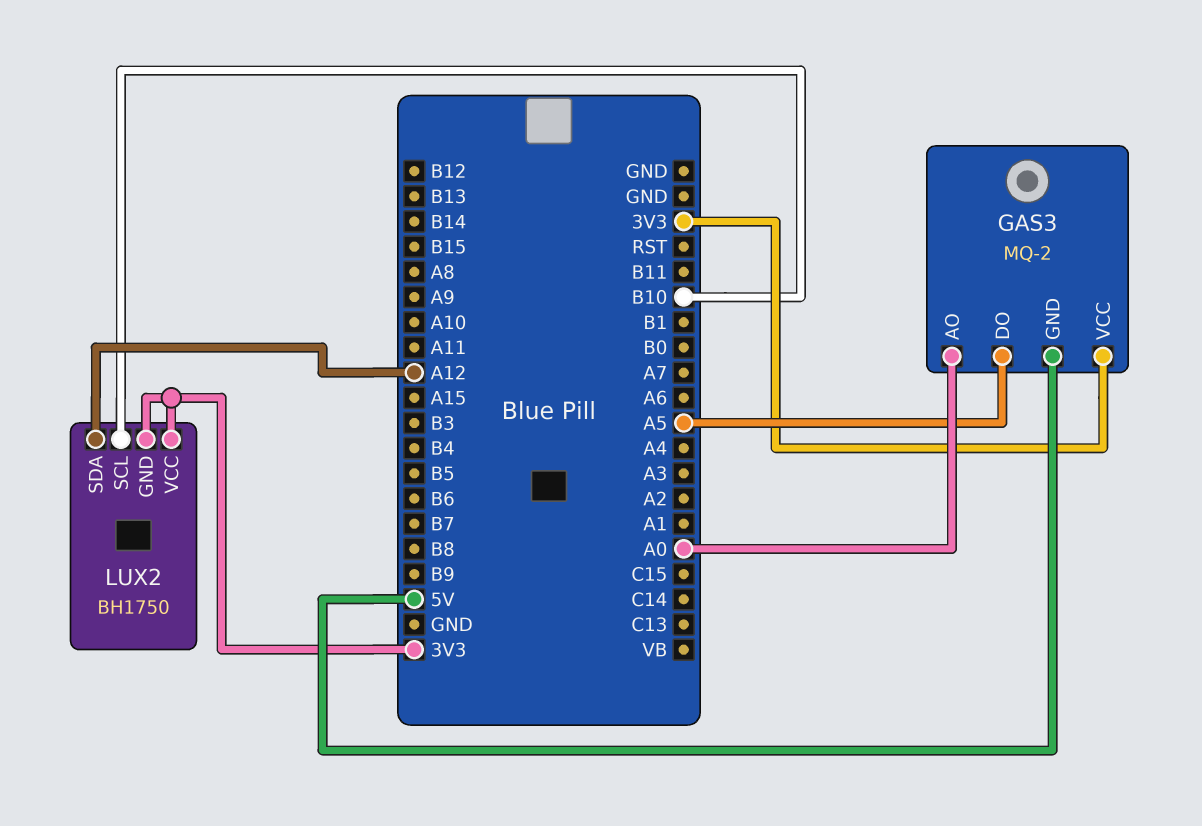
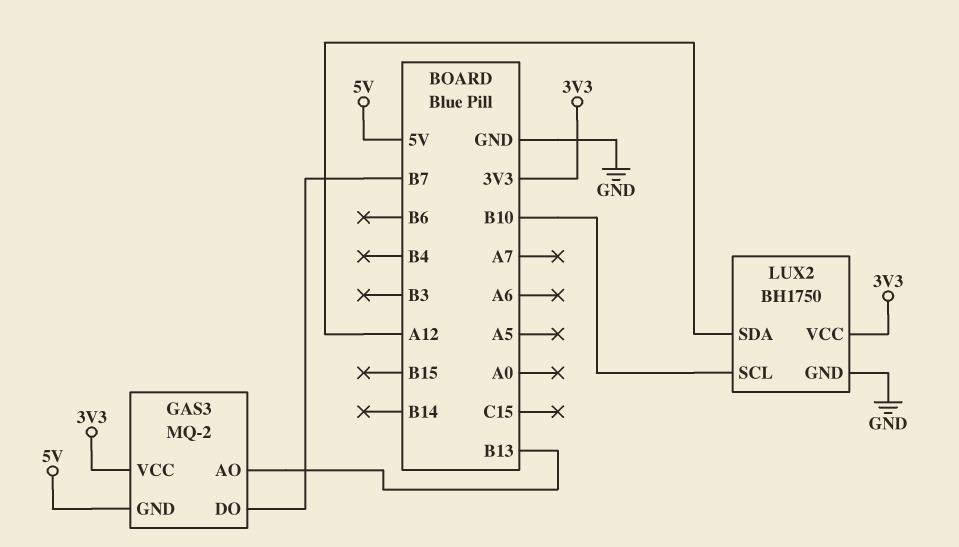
GAS3 pin AO: A0 -> B13
GAS3 pin DO: A5 -> B7
LUX2 pin GND: 3V3 -> GND

